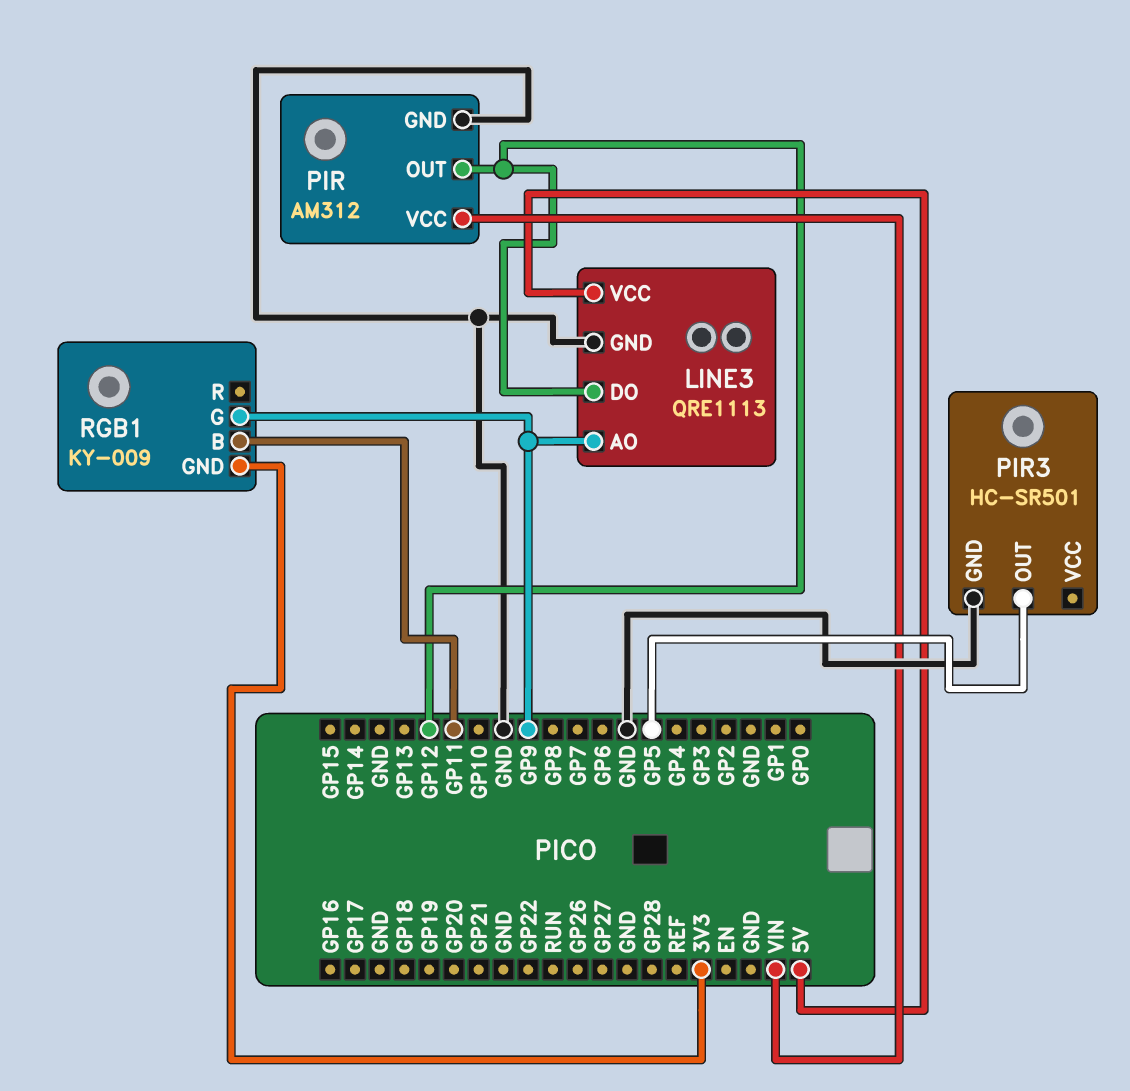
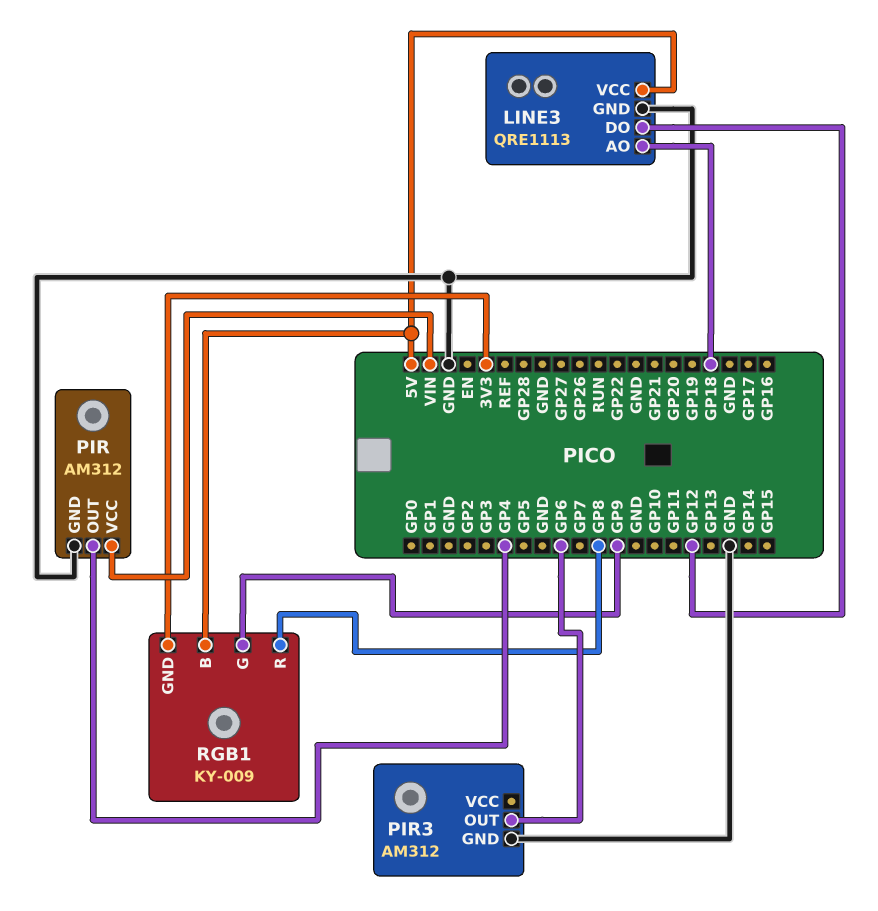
LINE3 pin AO: GP9 -> GP18
PIR pin OUT: GP12 -> GP4
PIR3: HC-SR501 -> AM312
PIR3 pin OUT: GP5 -> GP6
RGB1 pin B: GP11 -> 5V
RGB1 pin R: none -> GP8

